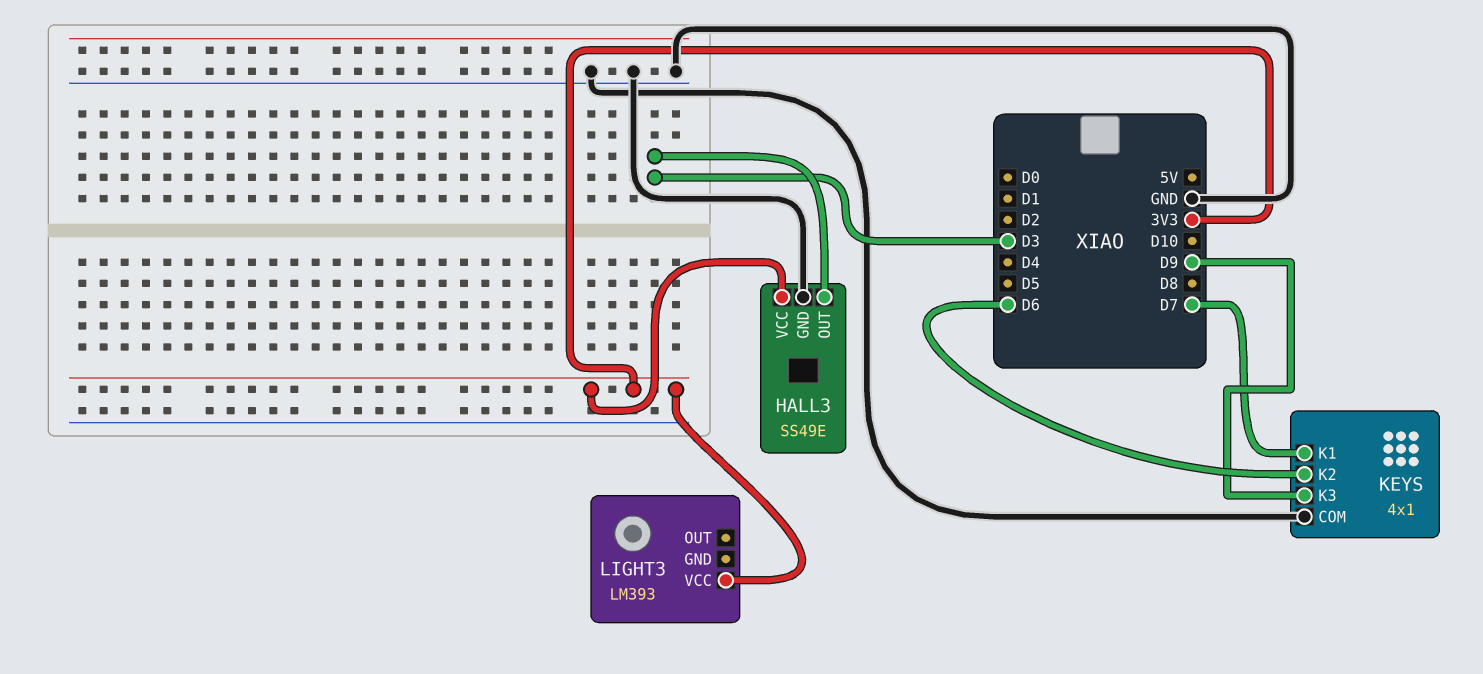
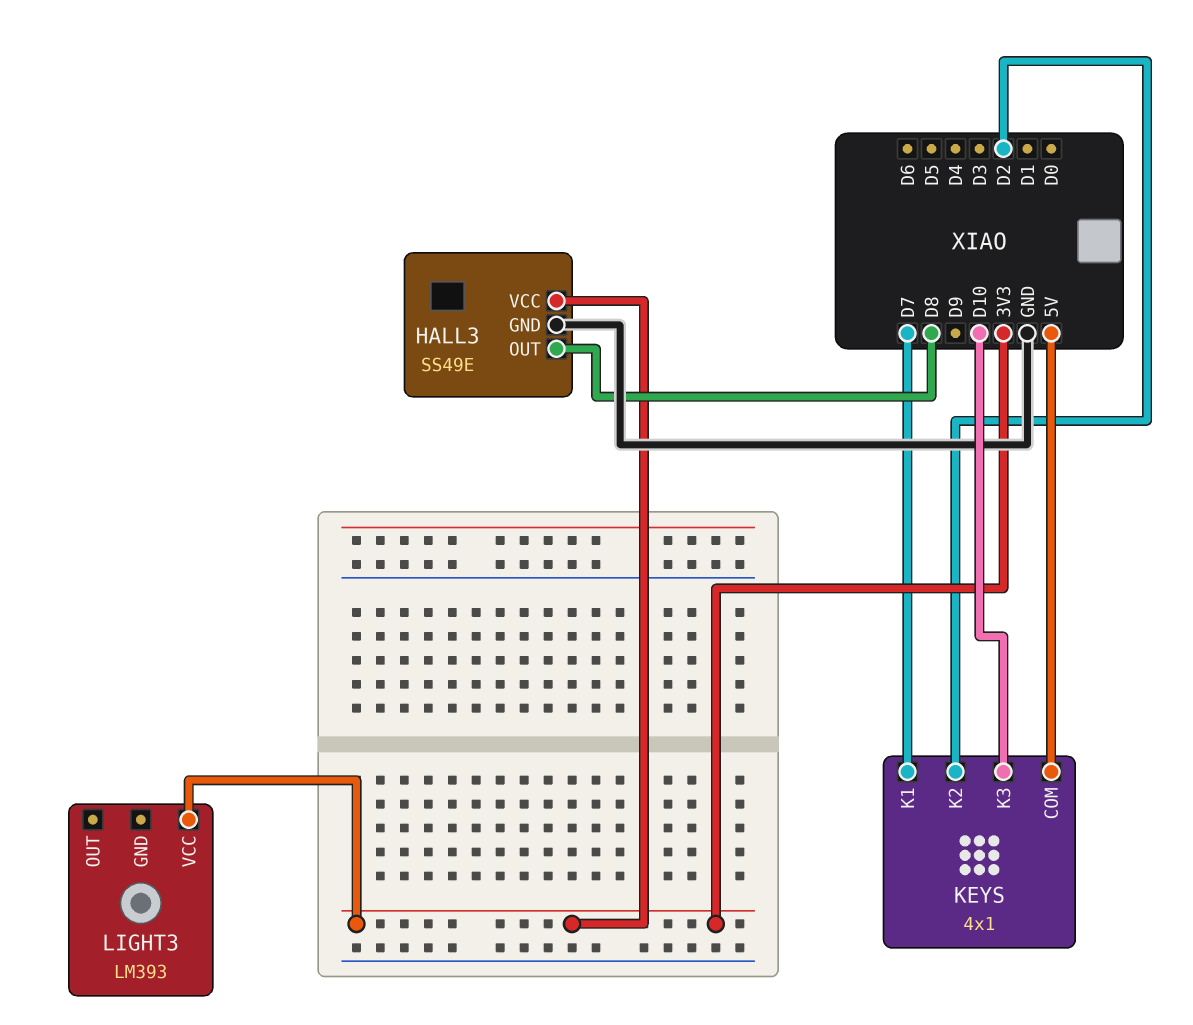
HALL3 pin OUT: D3 -> D8
KEYS pin COM: GND -> 5V
KEYS pin K2: D6 -> D2
KEYS pin K3: D9 -> D10

